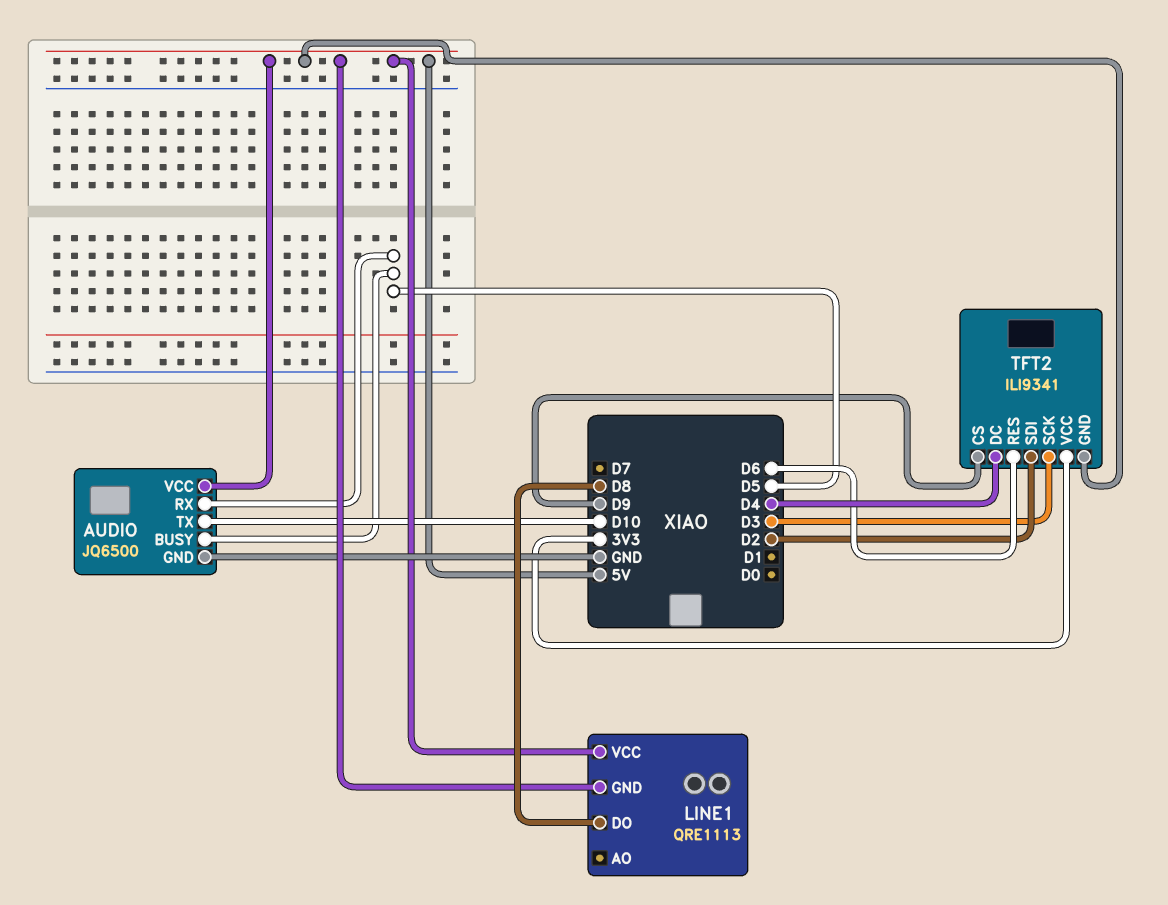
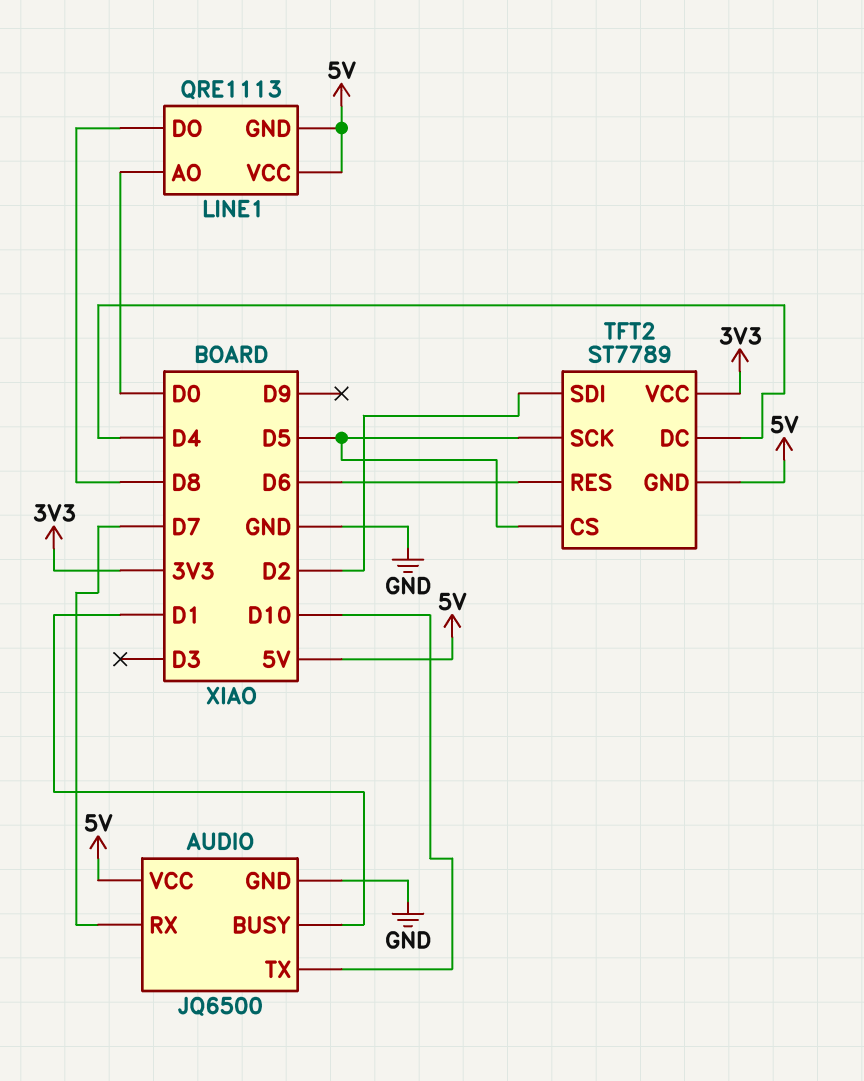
AUDIO pin BUSY: D5 -> D1
AUDIO pin RX: D5 -> D7
LINE1 pin AO: none -> D0
TFT2: ILI9341 -> ST7789
TFT2 pin CS: D9 -> D5
TFT2 pin SCK: D3 -> D5

